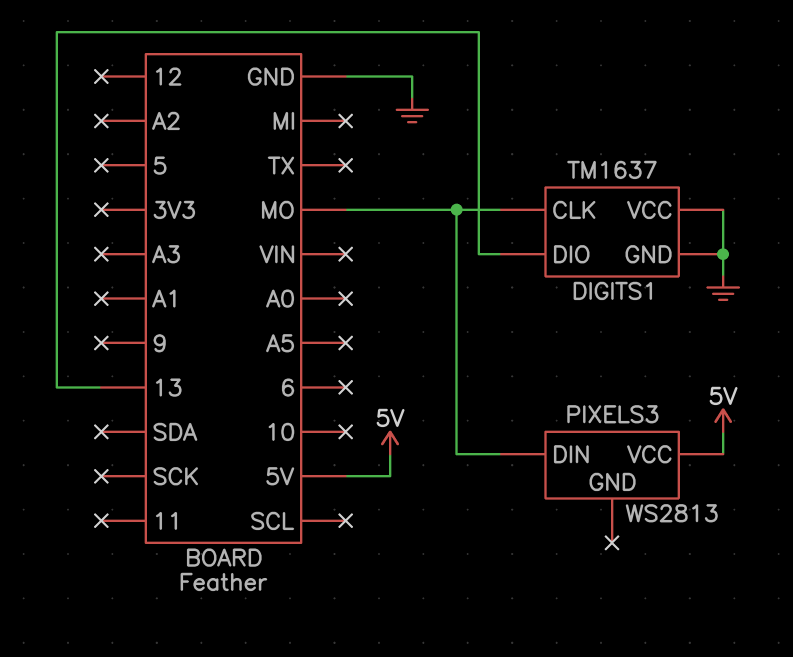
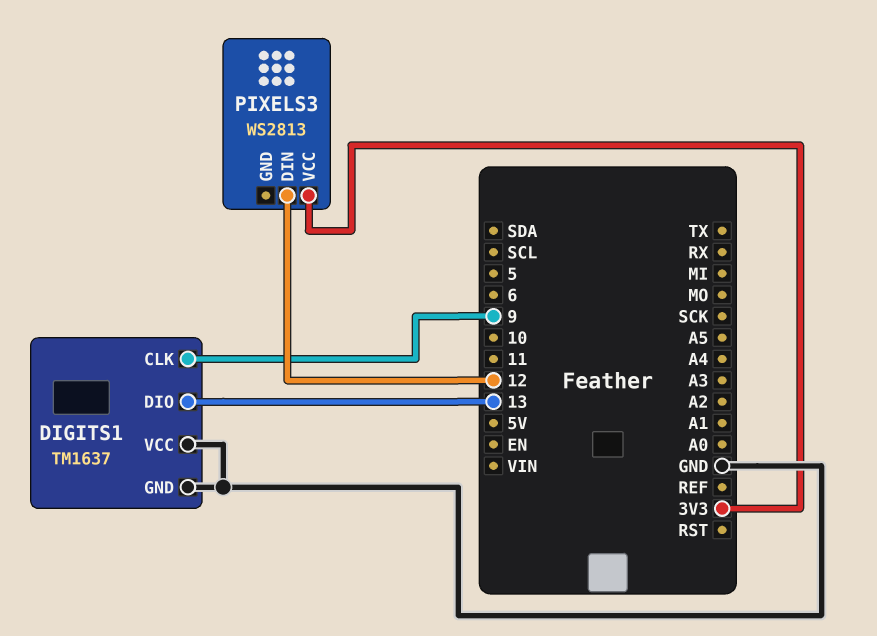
DIGITS1 pin CLK: MO -> 9
PIXELS3 pin DIN: MO -> 12
PIXELS3 pin VCC: 5V -> 3V3

